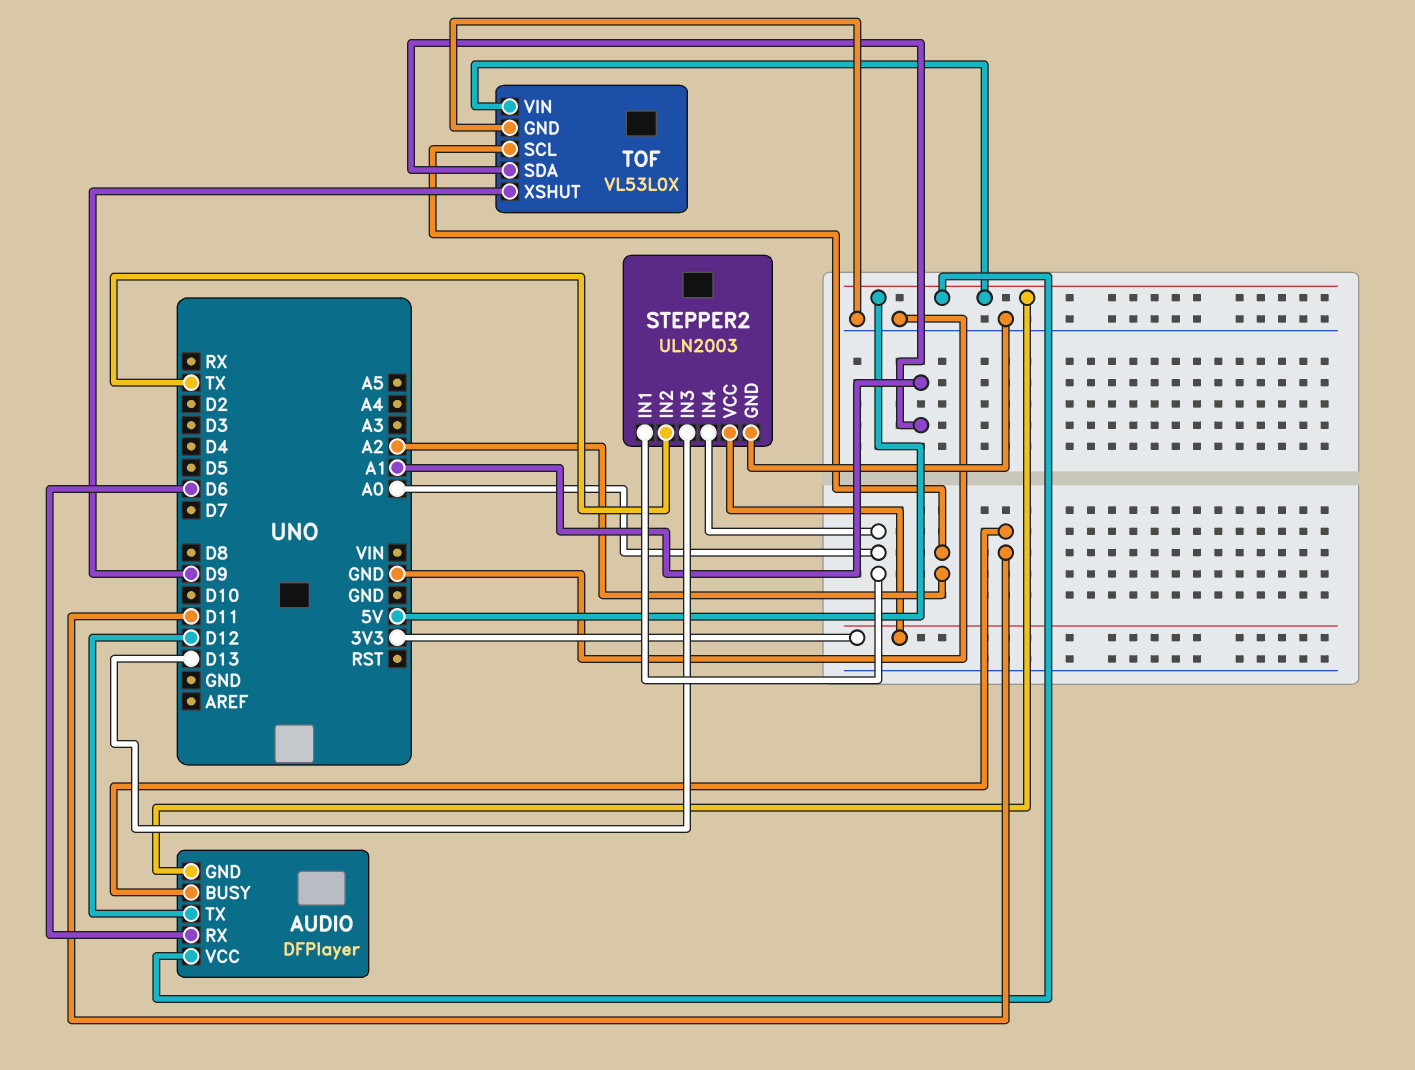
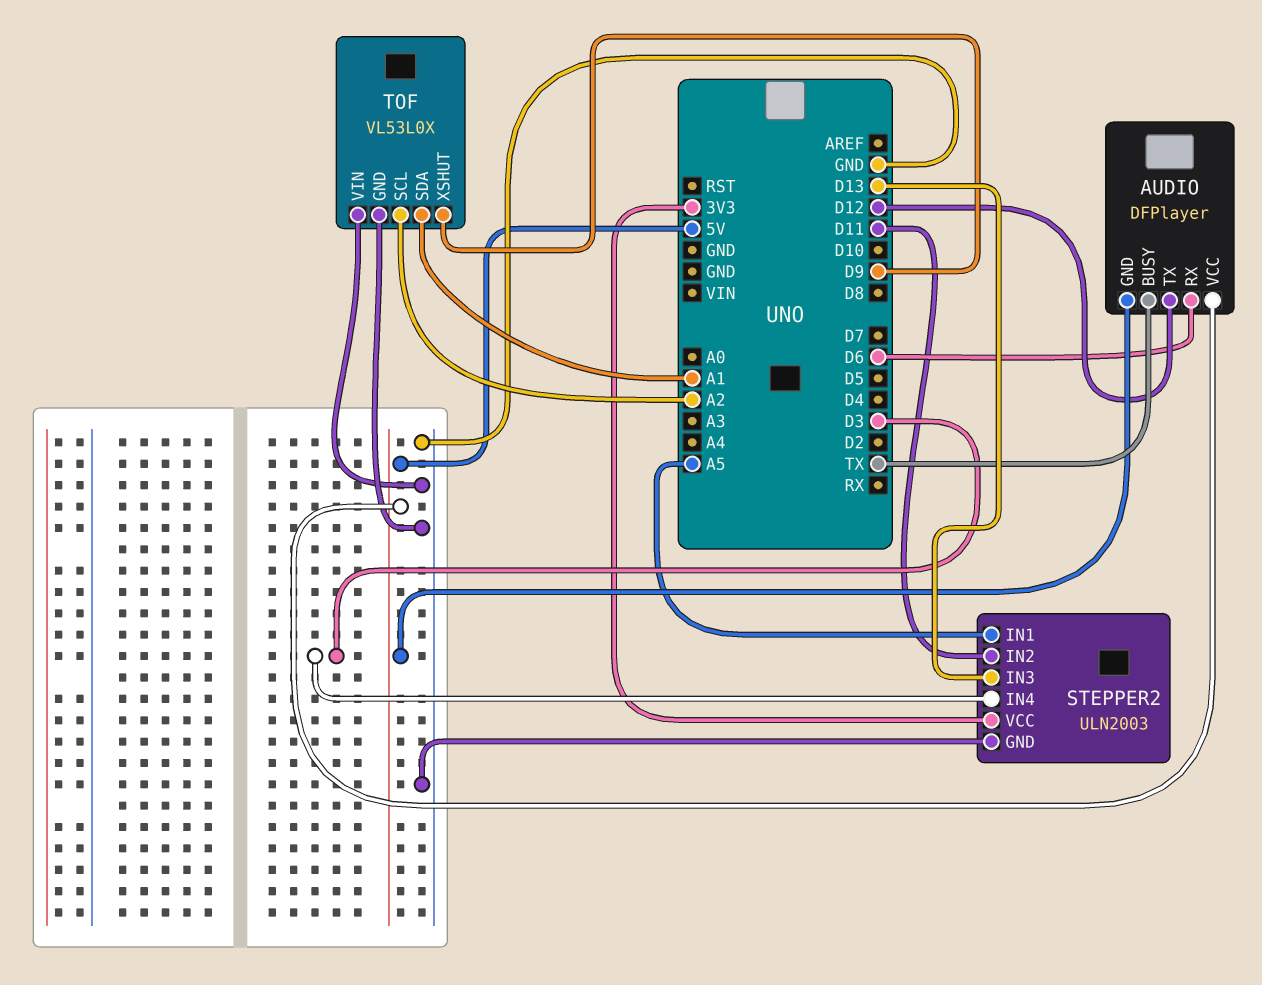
AUDIO pin BUSY: D11 -> TX
STEPPER2 pin IN1: A0 -> A5
STEPPER2 pin IN2: TX -> D11
STEPPER2 pin IN4: A0 -> D3
TOF pin VIN: 5V -> GND

